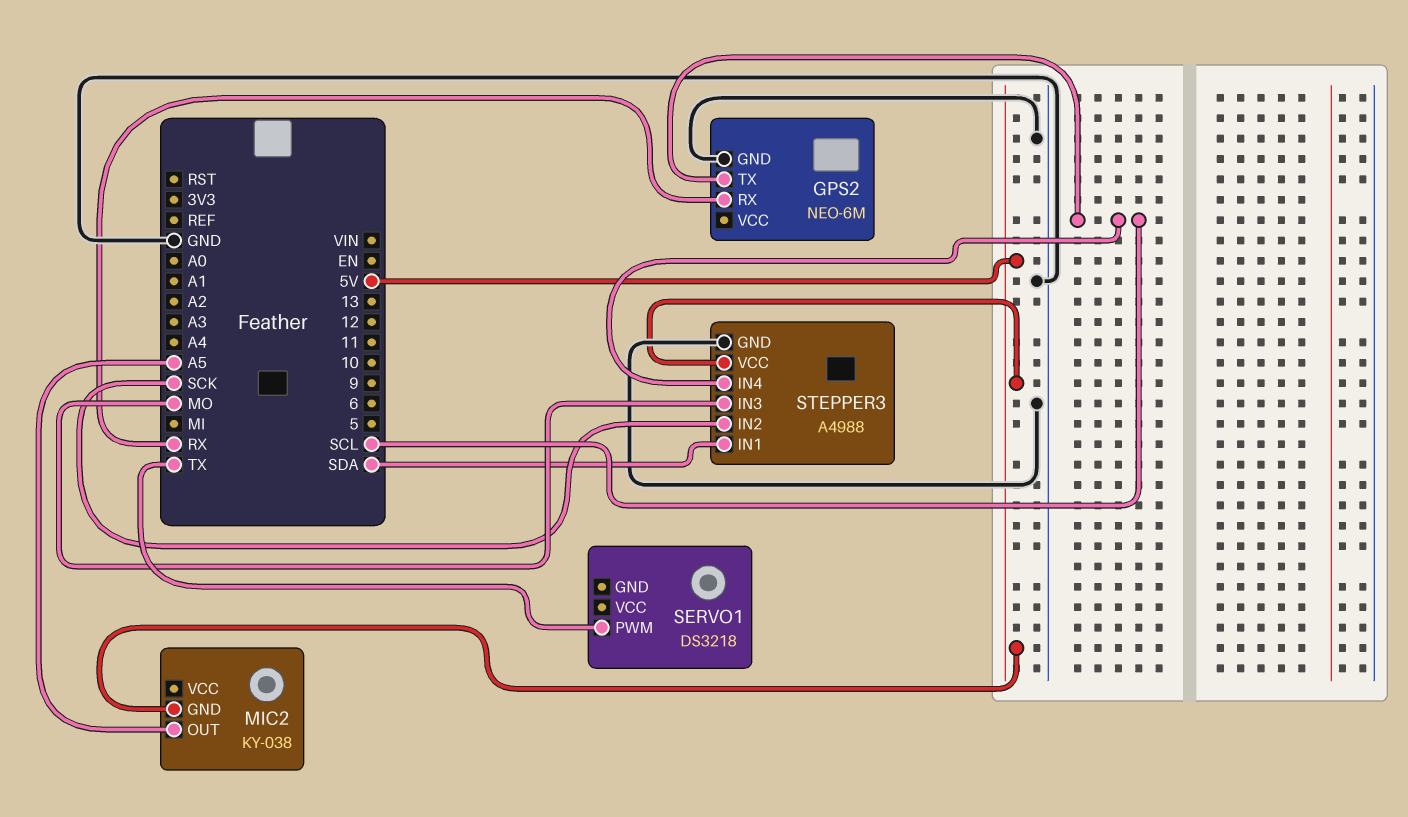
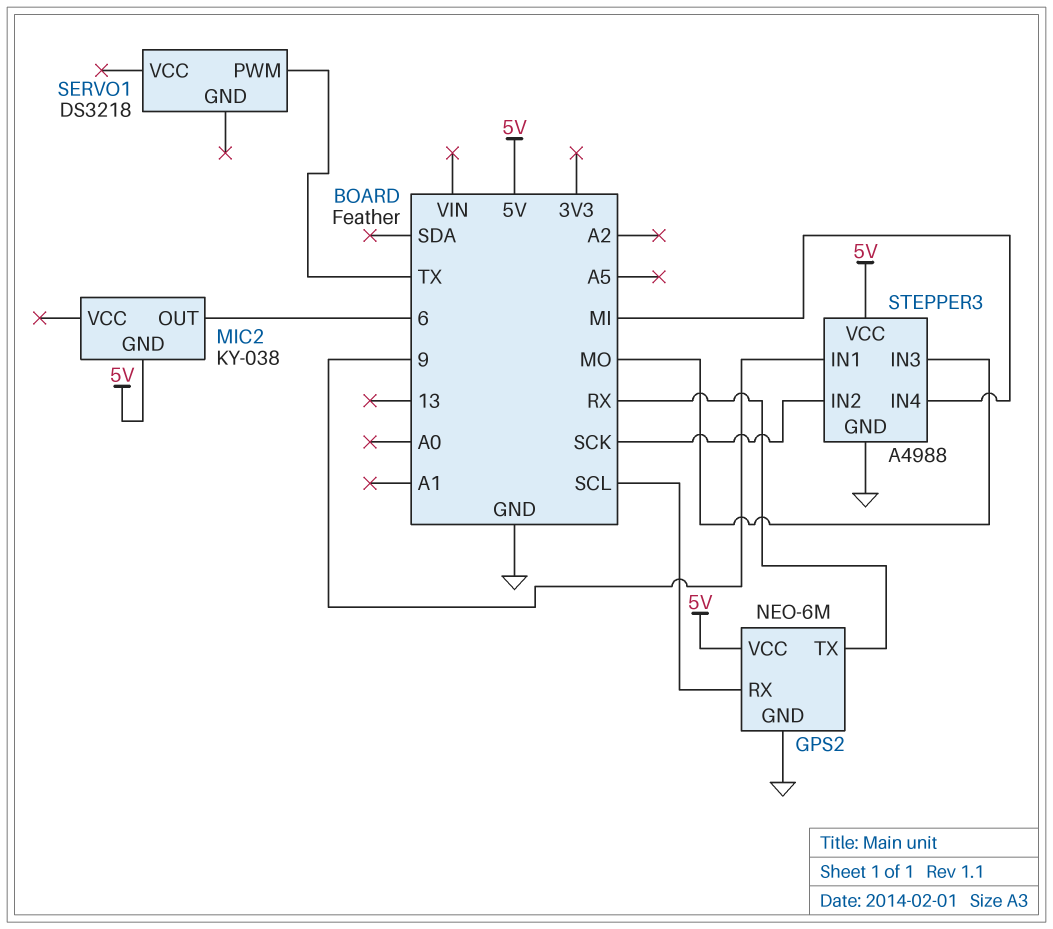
GPS2 pin RX: RX -> SCL
GPS2 pin TX: SCL -> RX
GPS2 pin VCC: none -> 5V
MIC2 pin OUT: A5 -> 6
STEPPER3 pin IN1: SDA -> 9
STEPPER3 pin IN4: SCL -> MI

